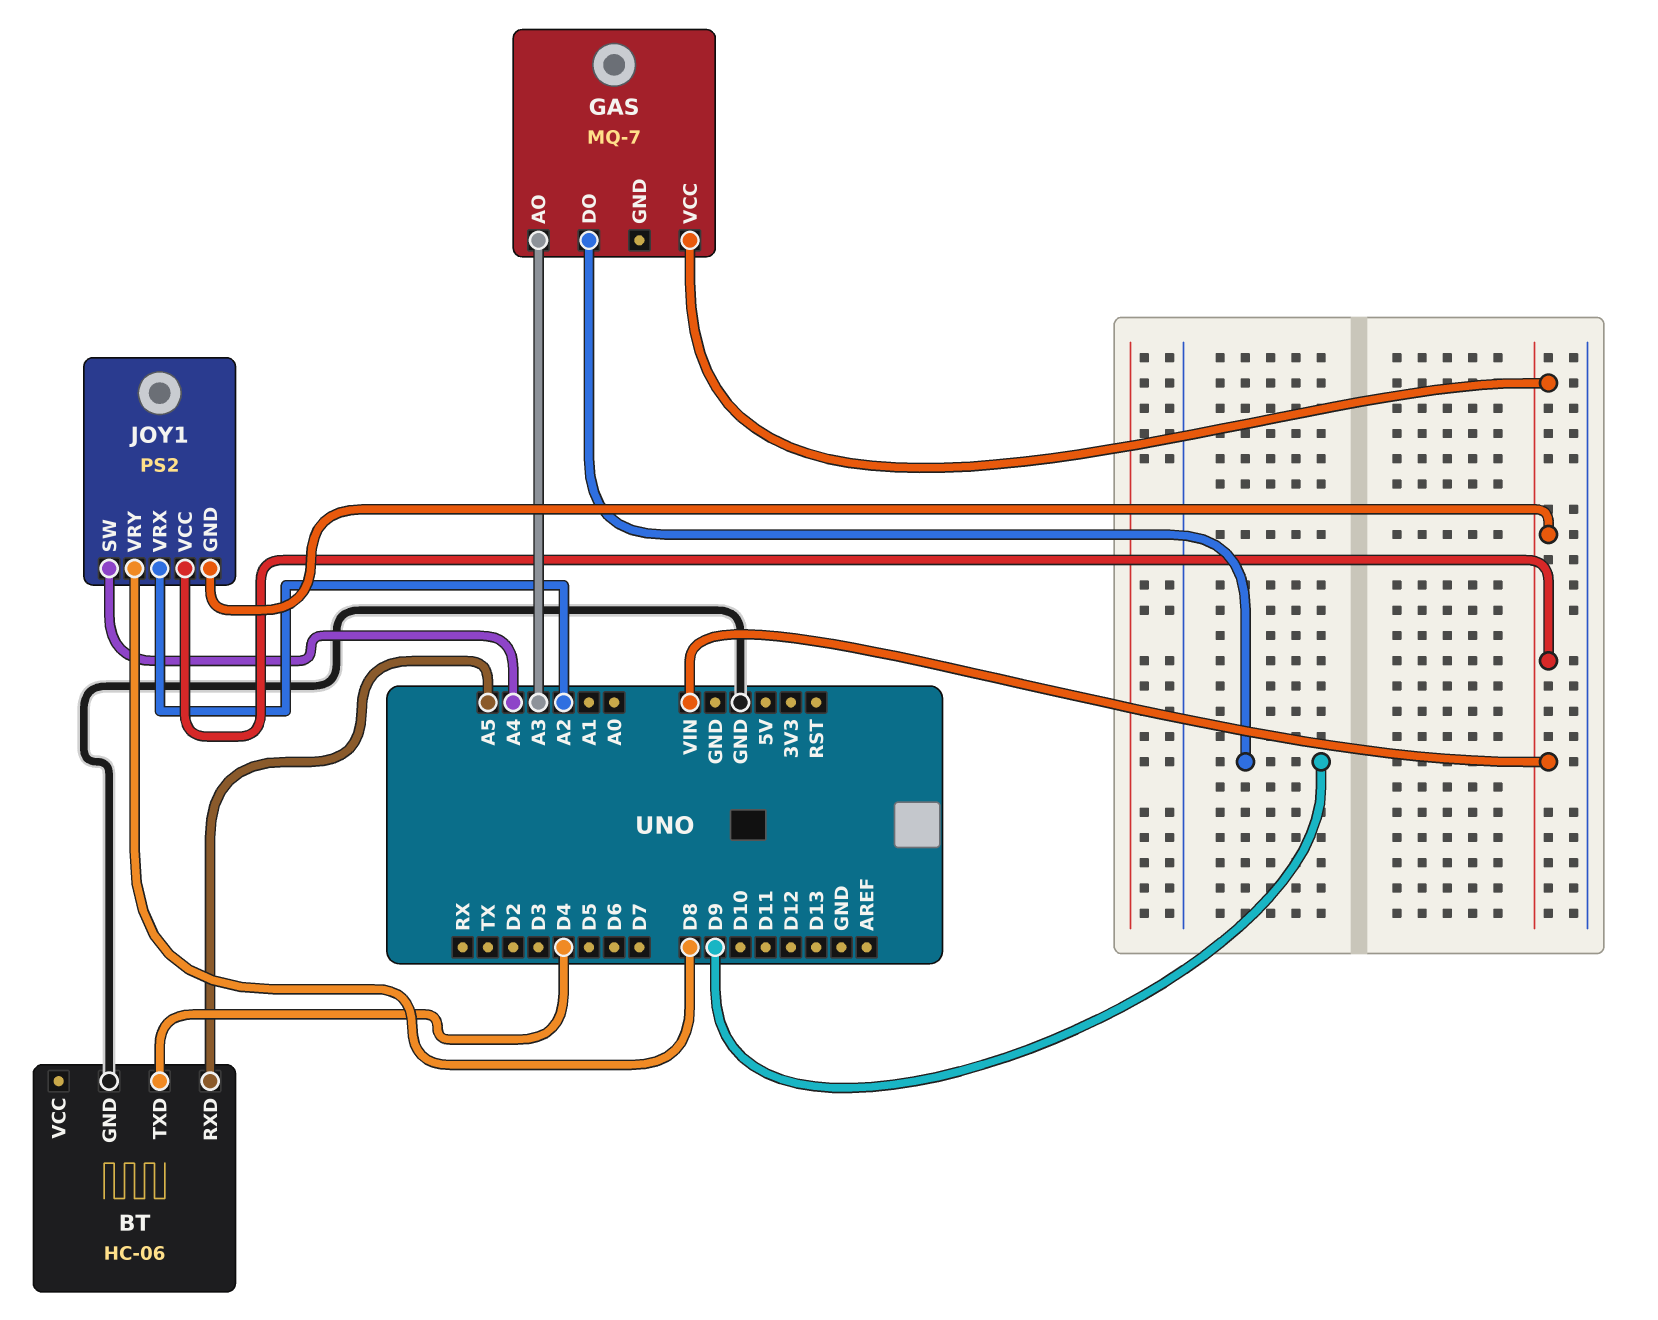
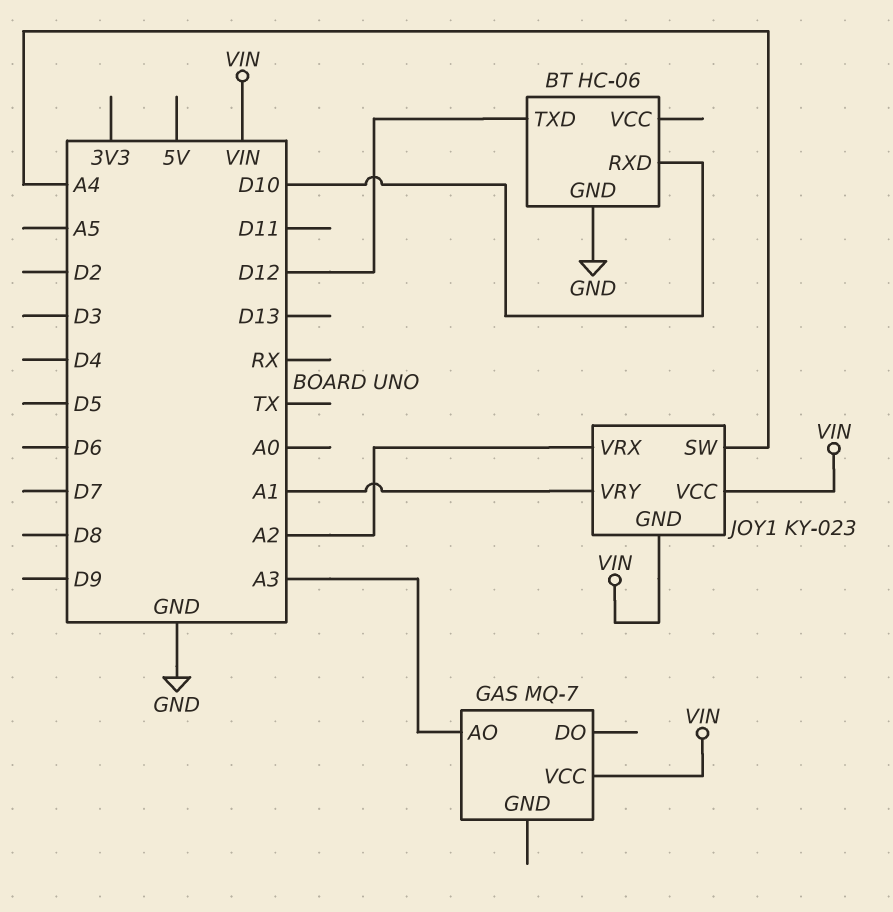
BT pin RXD: A5 -> D10
BT pin TXD: D4 -> D12
GAS pin DO: D9 -> none
JOY1: PS2 -> KY-023
JOY1 pin VRY: D8 -> A1

